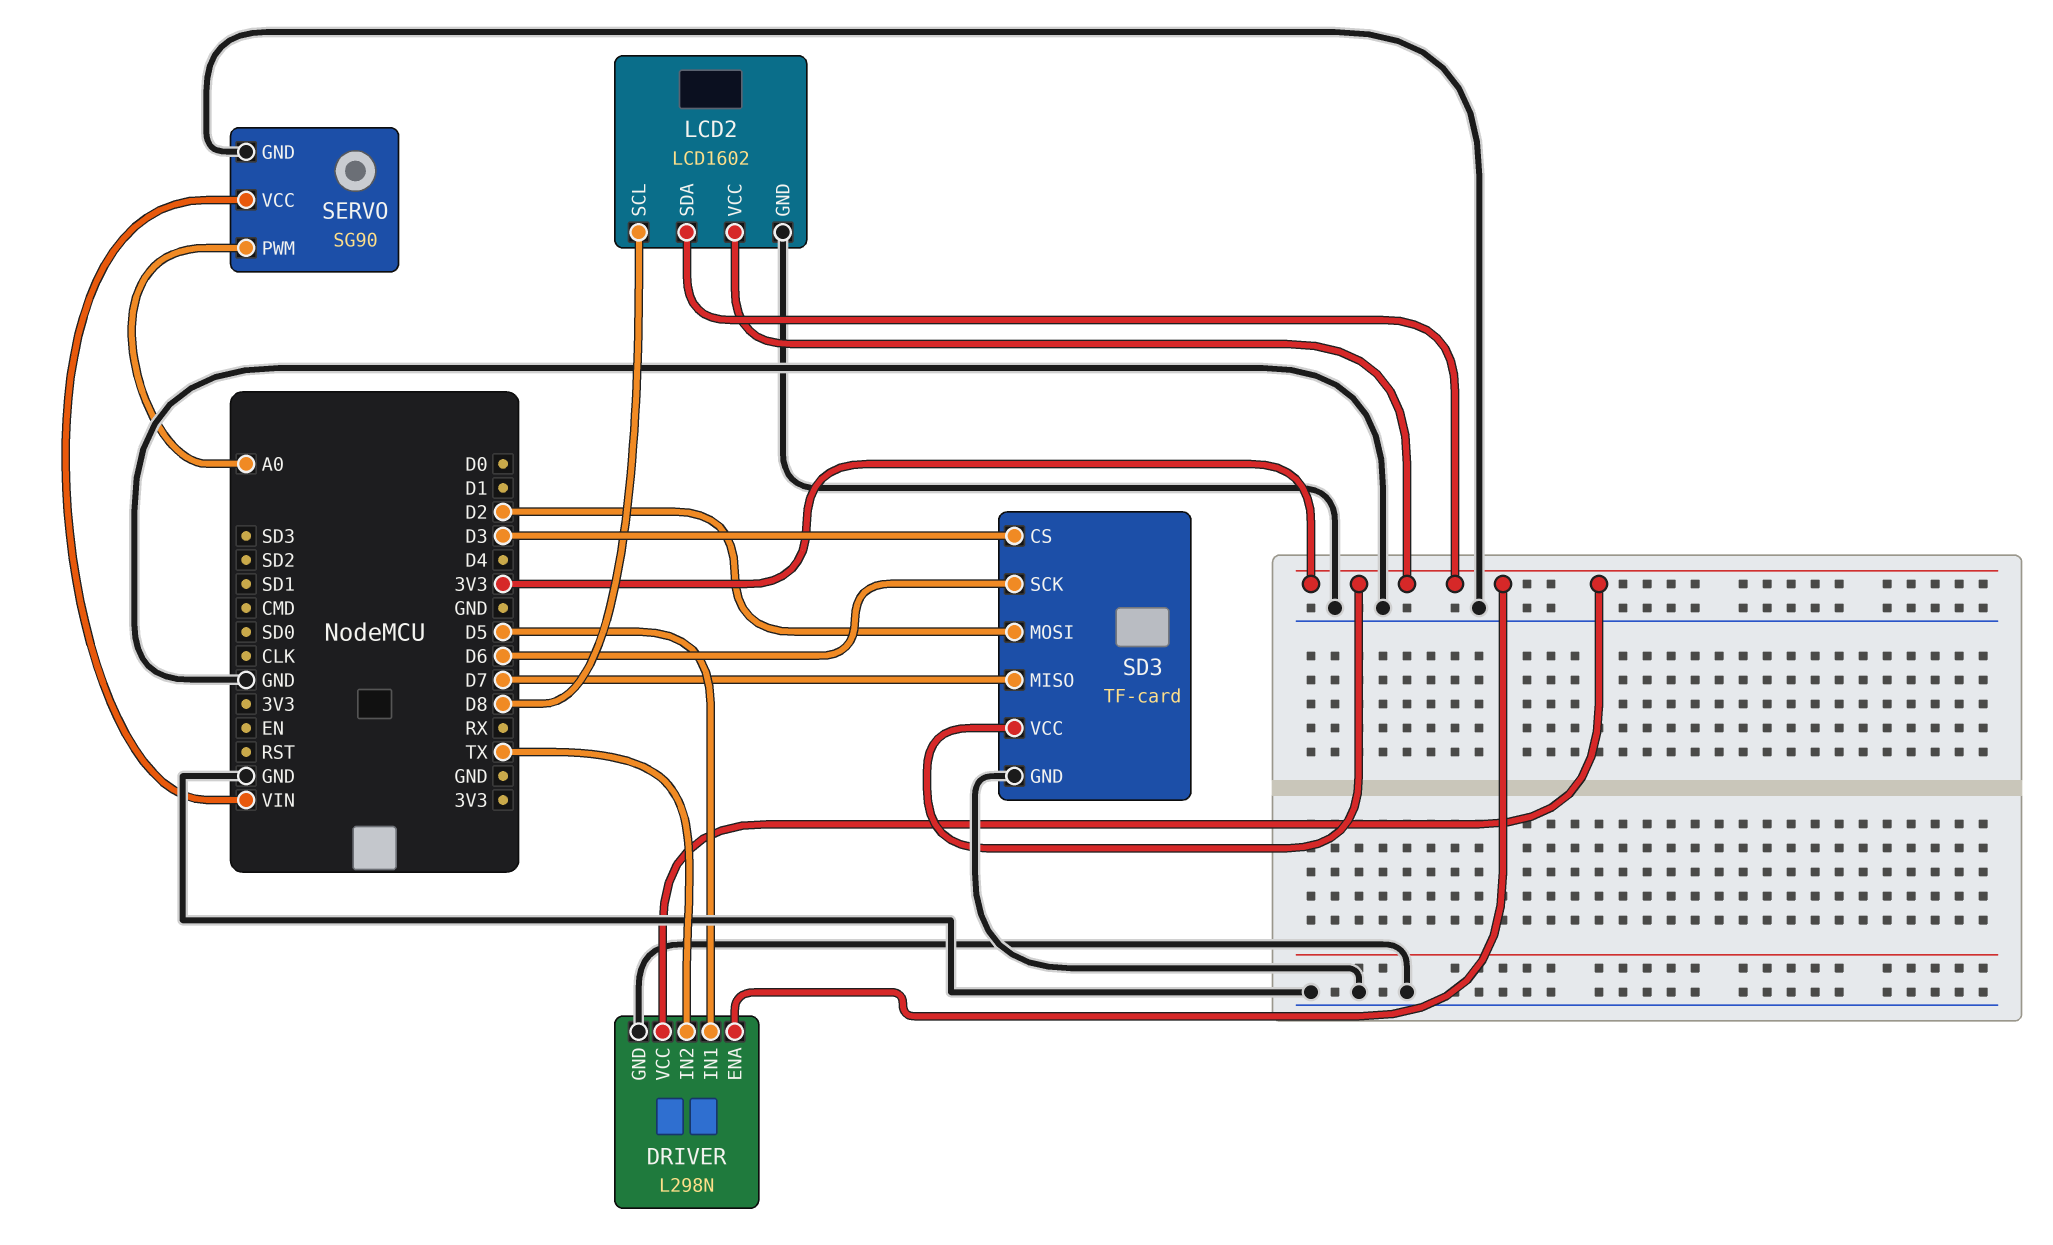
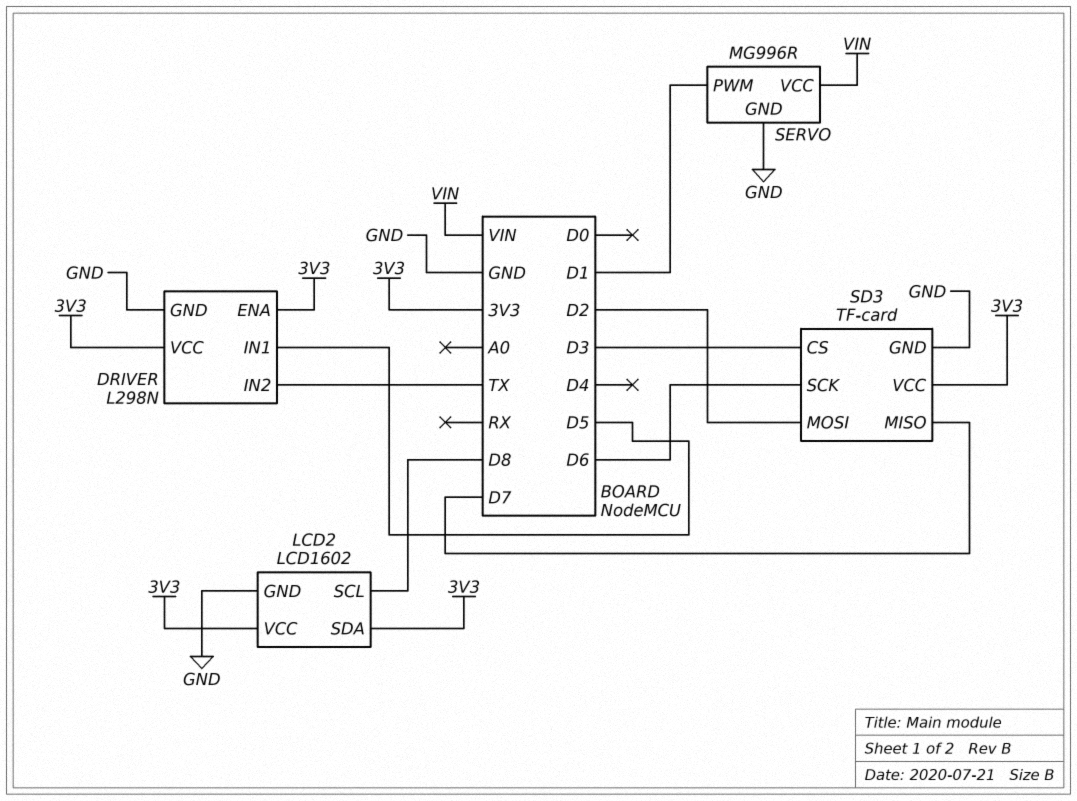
SERVO: SG90 -> MG996R
SERVO pin PWM: A0 -> D1

